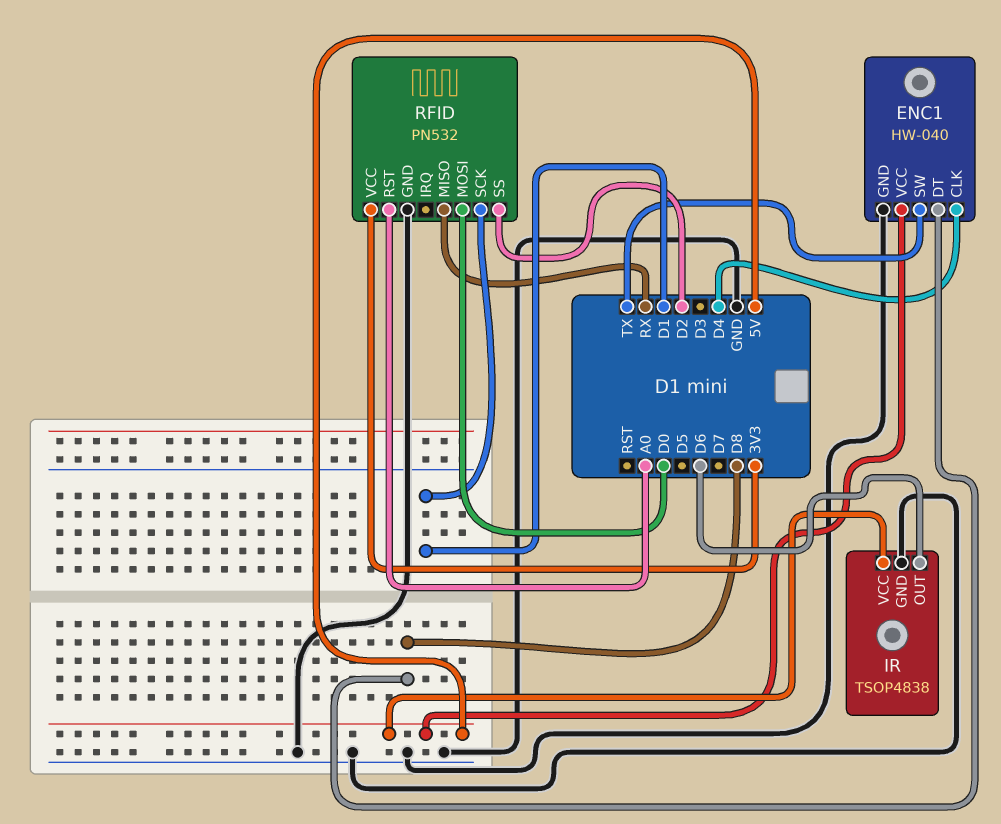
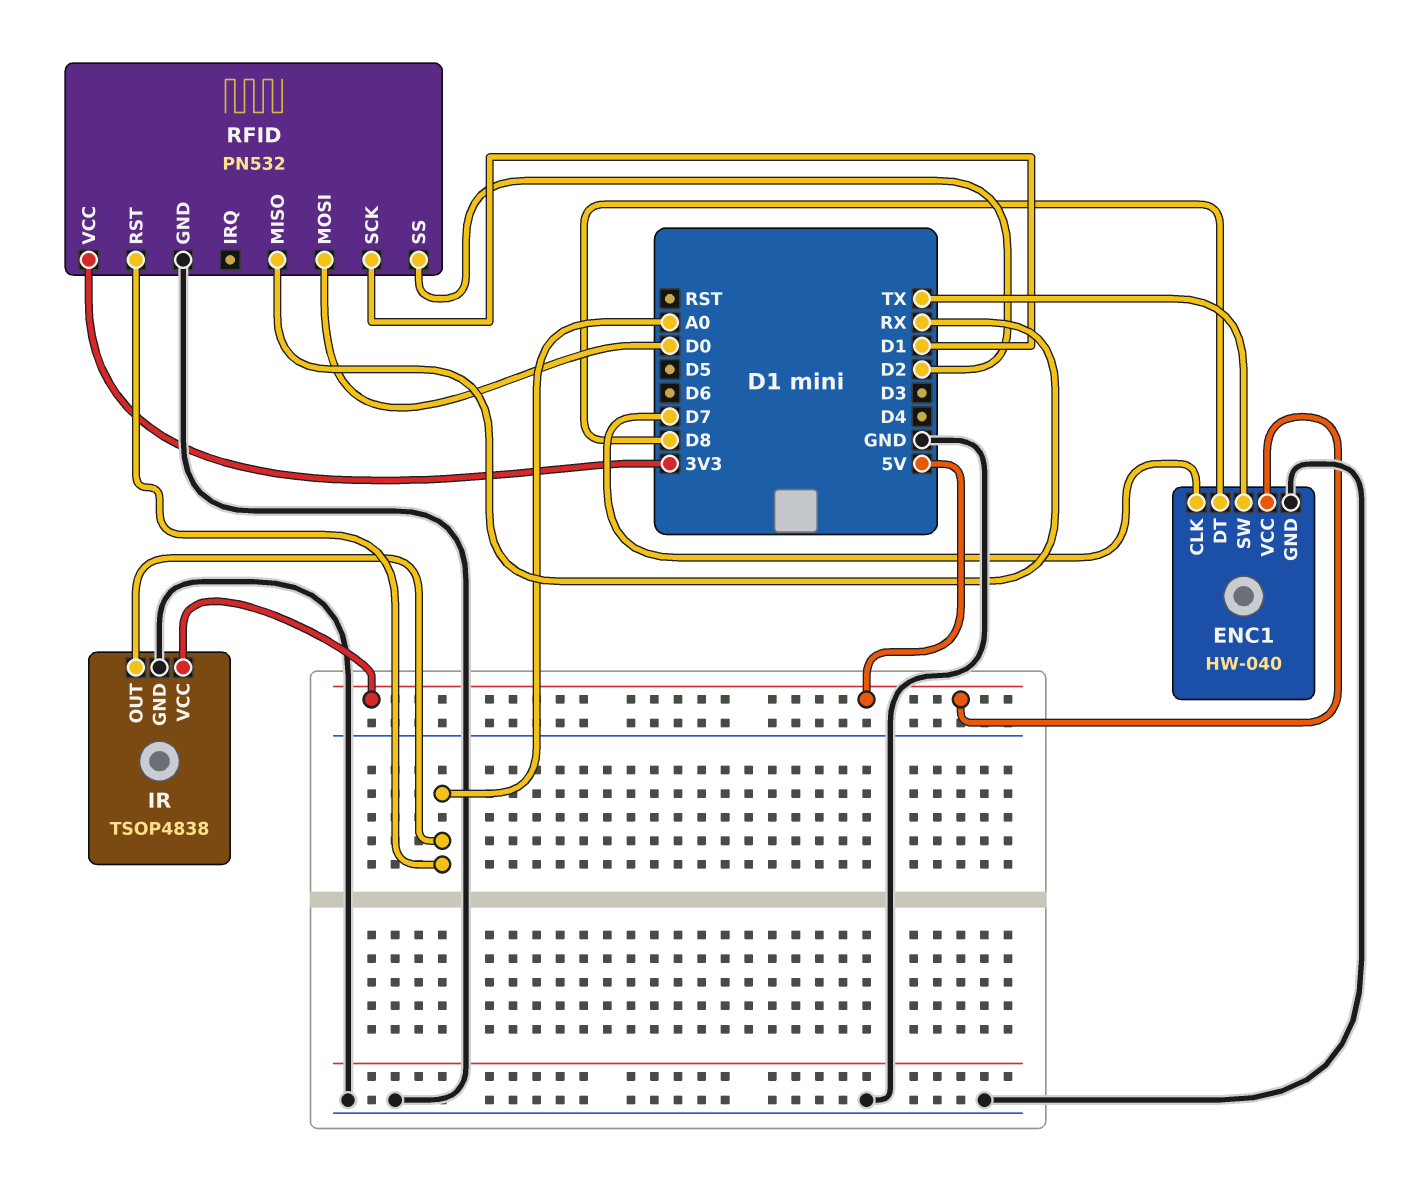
ENC1 pin CLK: D4 -> D7
IR pin OUT: D6 -> A0

